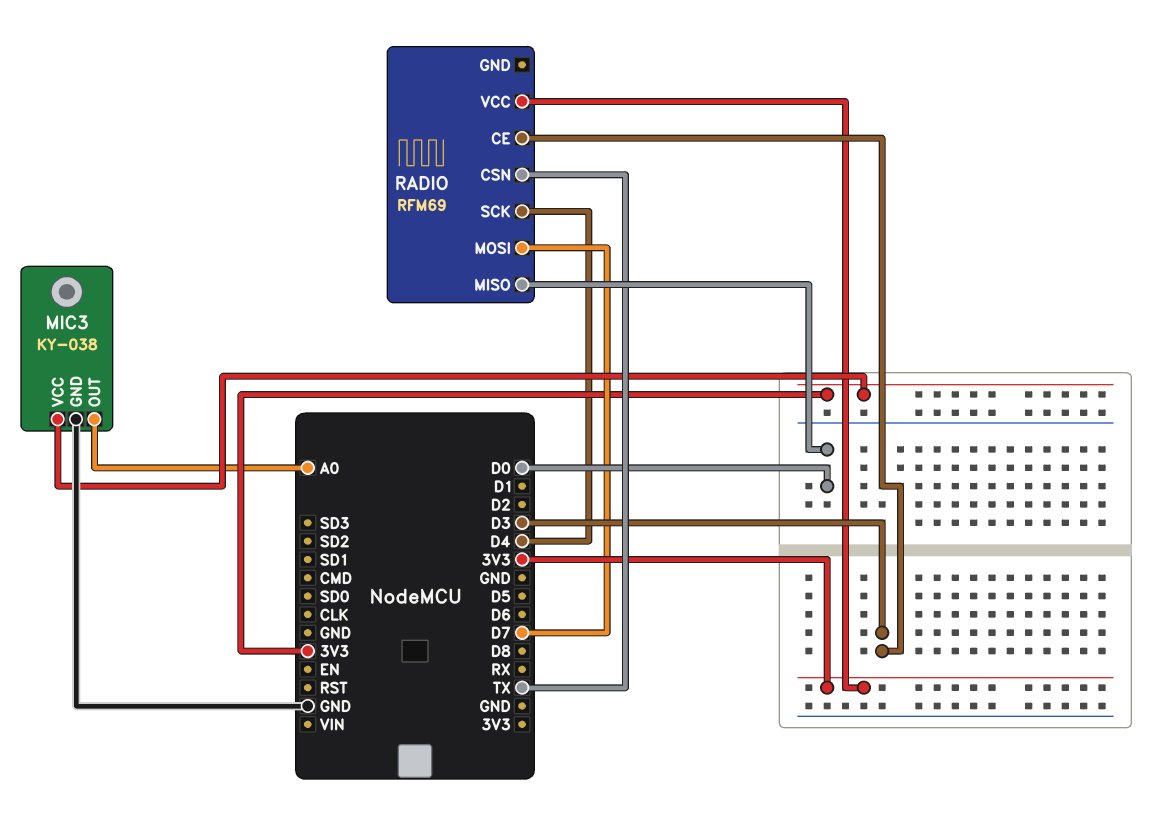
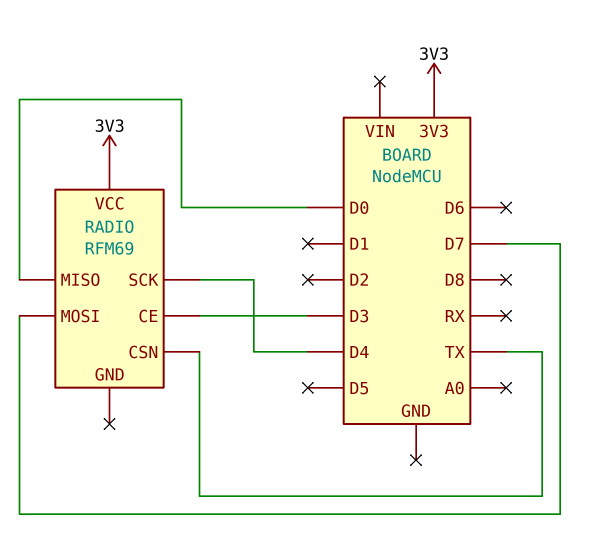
MIC3: KY-038 -> none
MIC3 pin GND: GND -> none
MIC3 pin OUT: A0 -> none
MIC3 pin VCC: 3V3 -> none

